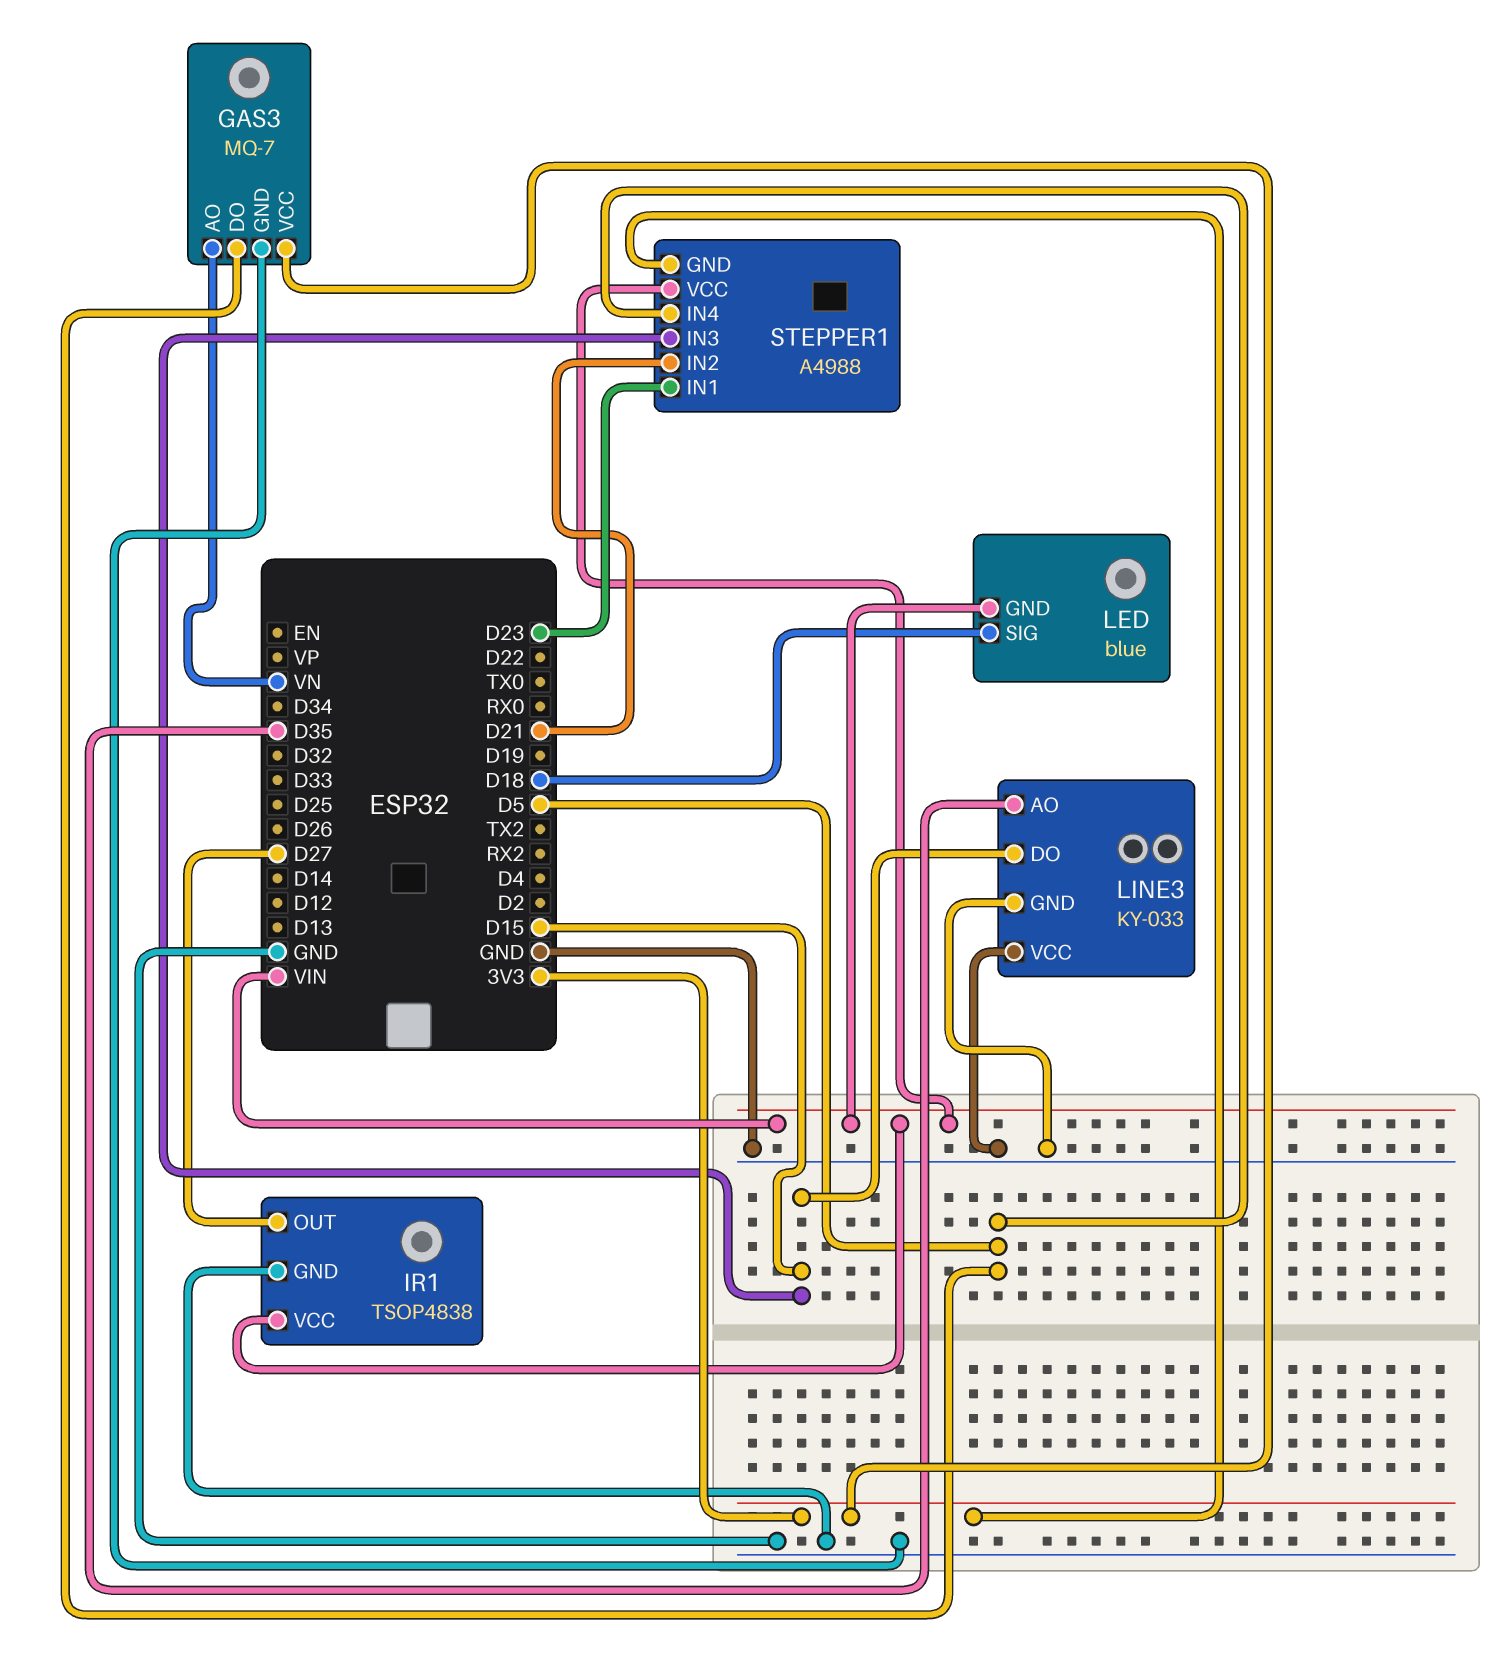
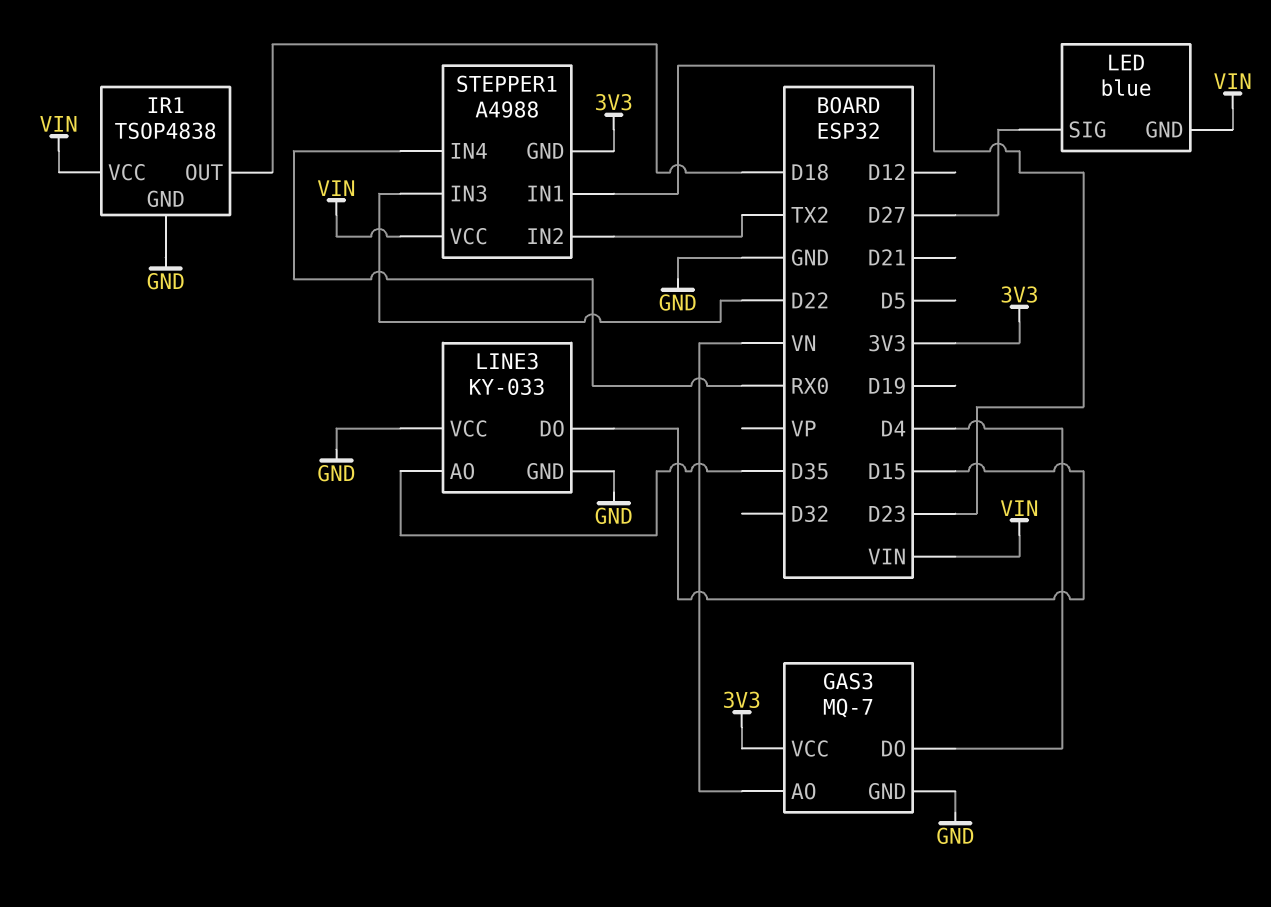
GAS3 pin DO: D5 -> D4
IR1 pin OUT: D27 -> D18
LED pin SIG: D18 -> D27
STEPPER1 pin IN2: D21 -> TX2
STEPPER1 pin IN3: D15 -> D22
STEPPER1 pin IN4: D5 -> RX0

